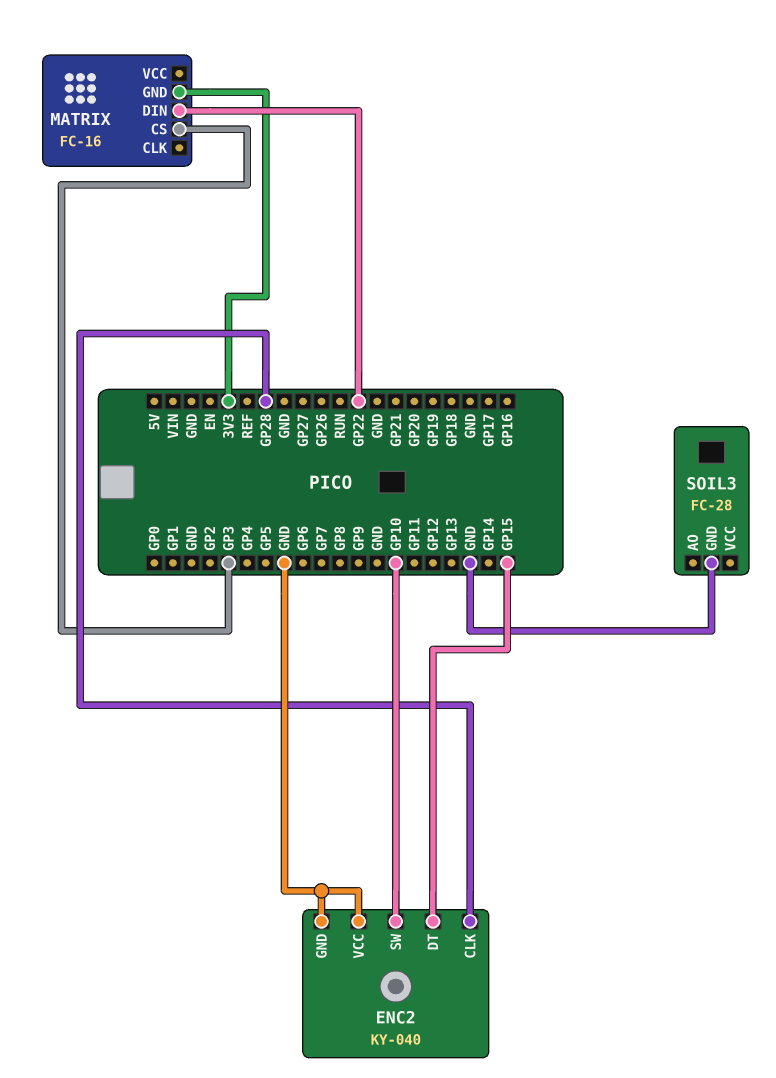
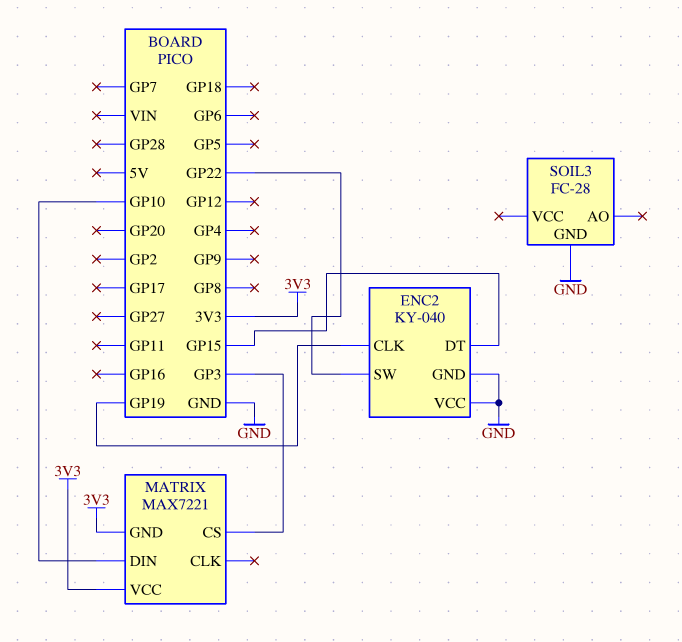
ENC2 pin CLK: GP28 -> GP19
ENC2 pin SW: GP10 -> GP22
MATRIX: FC-16 -> MAX7221
MATRIX pin DIN: GP22 -> GP10
MATRIX pin VCC: none -> 3V3

